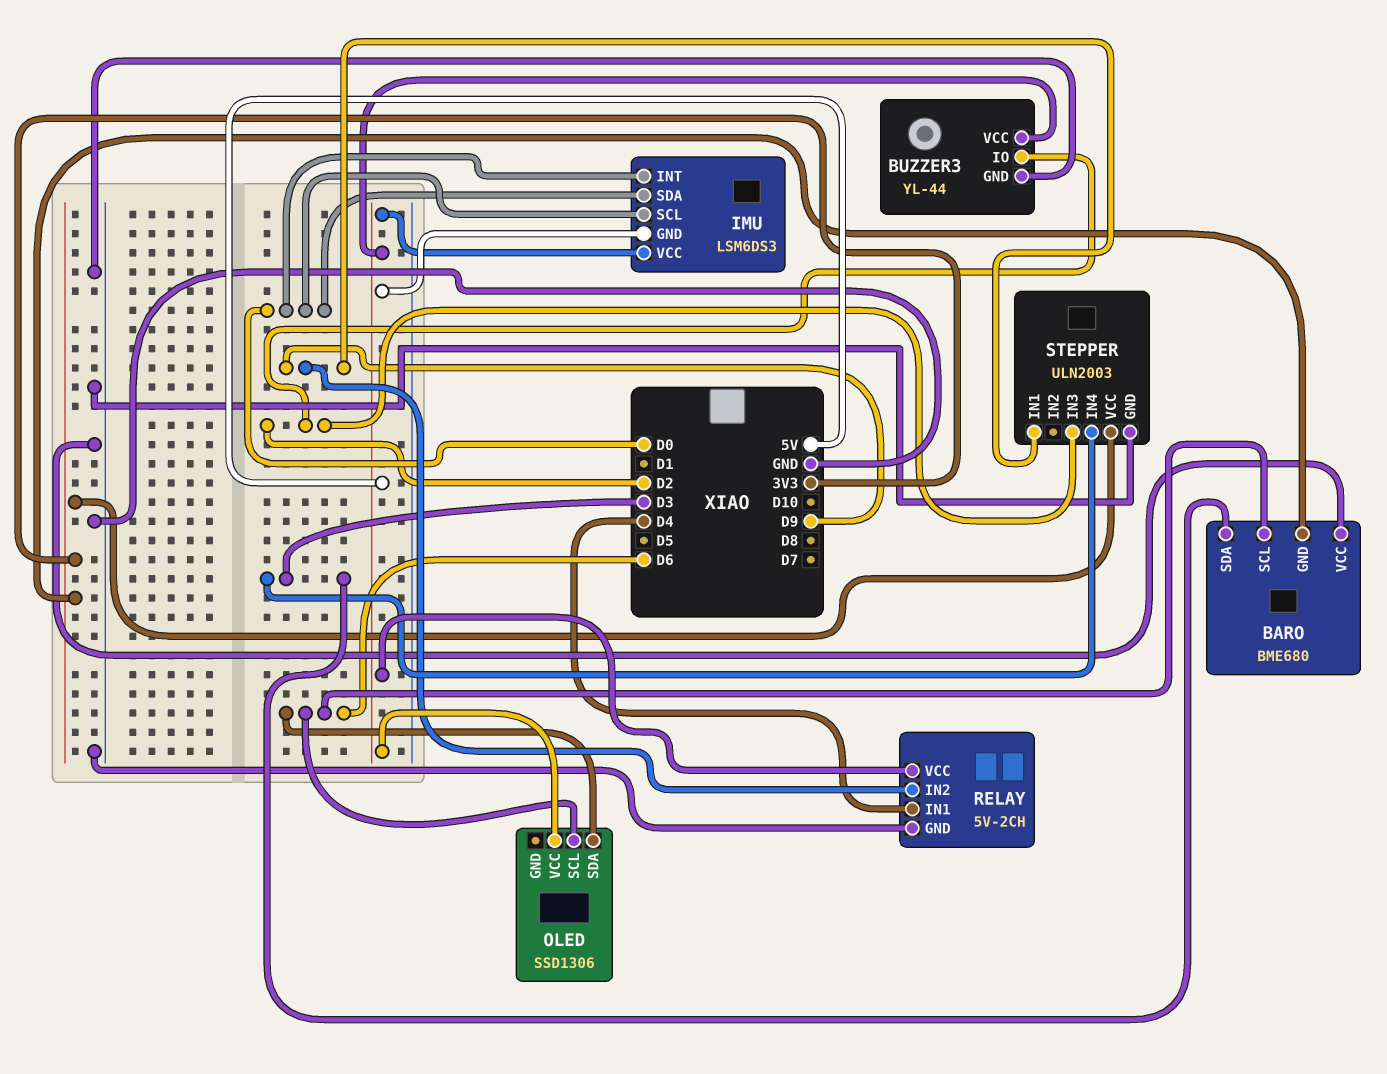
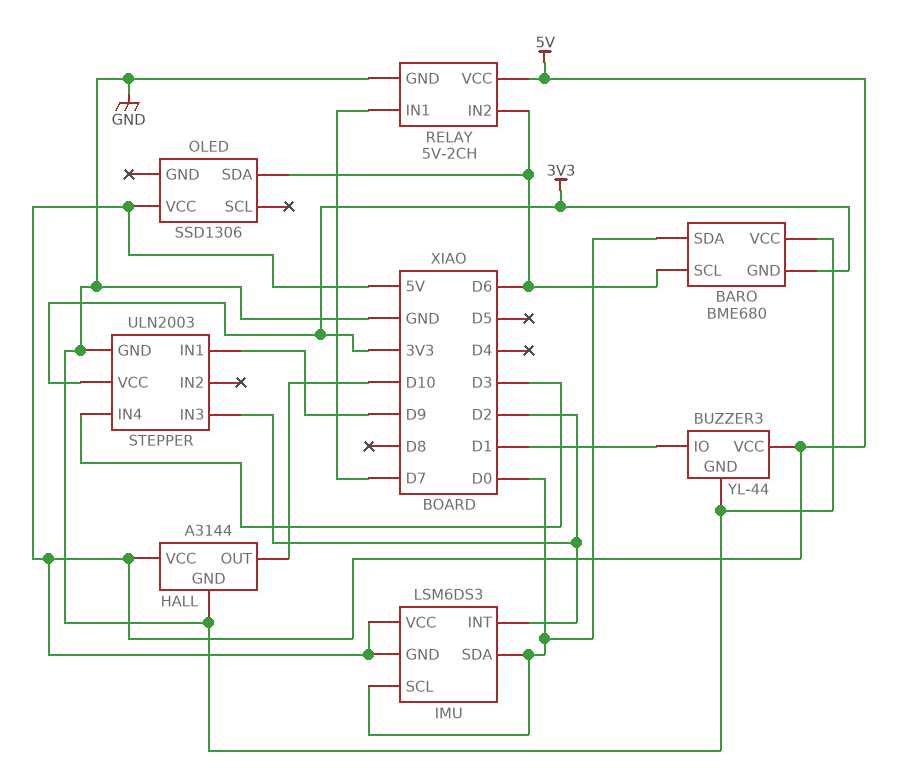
BARO pin SDA: D3 -> D0
BUZZER3 pin IO: D2 -> D1
HALL: none -> A3144
HALL pin GND: none -> GND
HALL pin OUT: none -> D10
HALL pin VCC: none -> 5V
IMU pin INT: D0 -> D2
OLED pin SCL: D6 -> none
RELAY pin IN1: D4 -> D7
RELAY pin IN2: D9 -> D6

